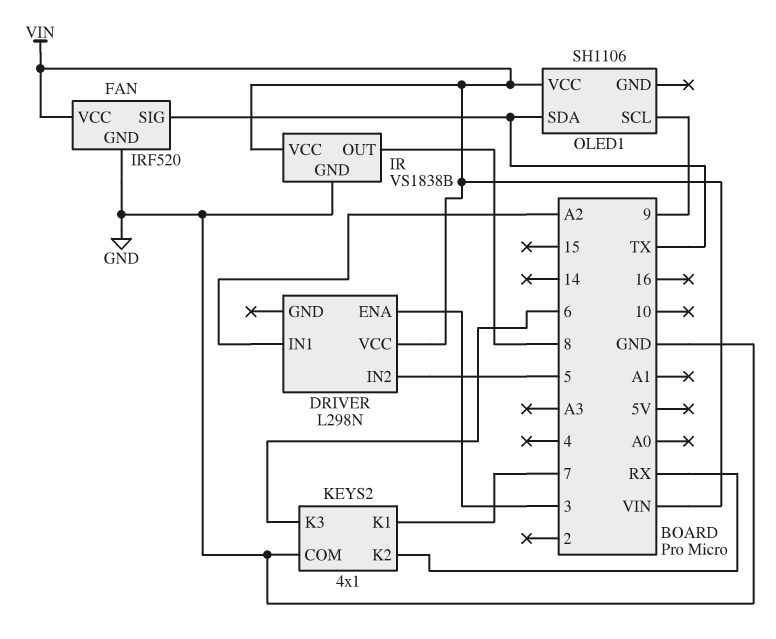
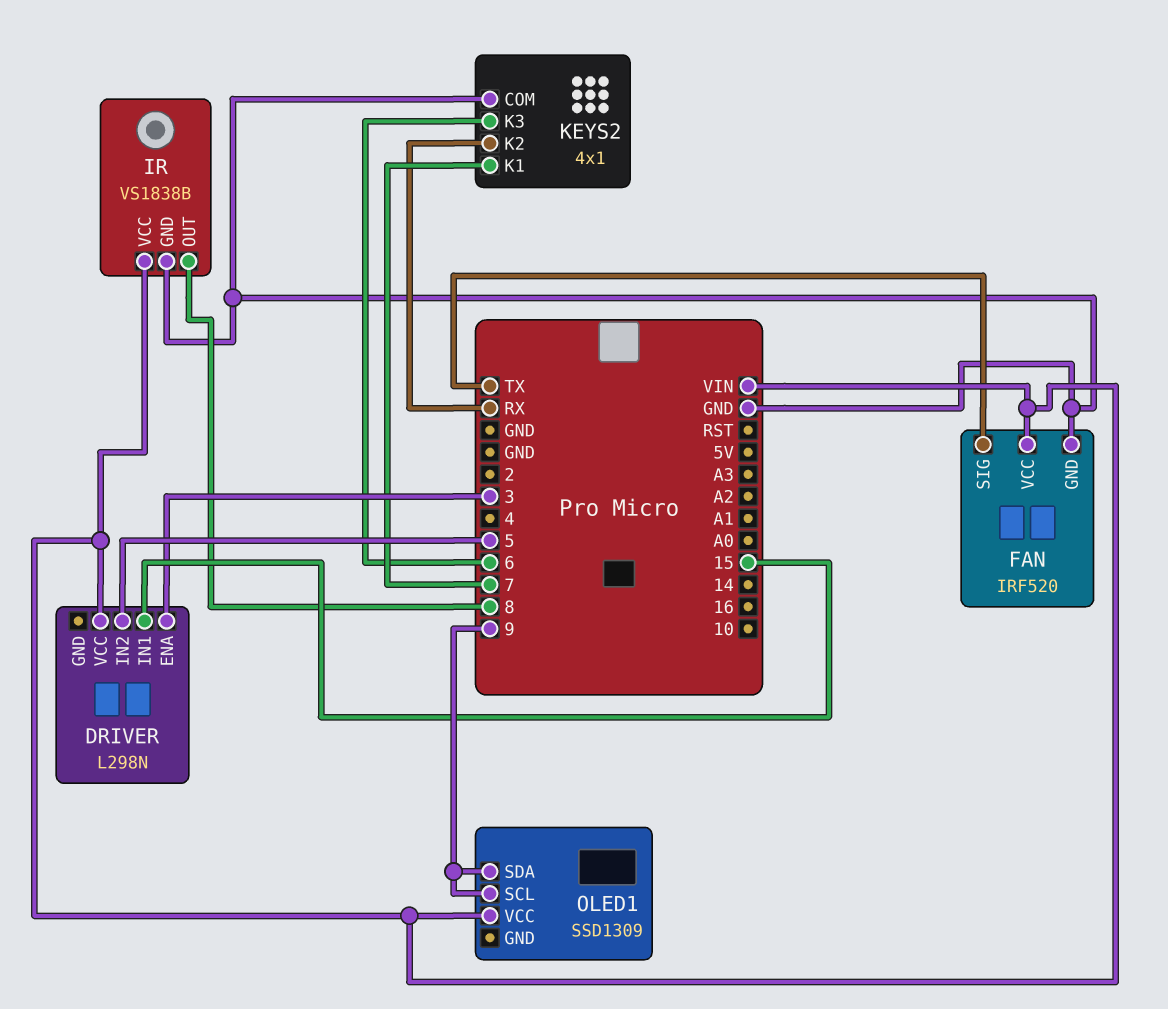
DRIVER pin IN1: A2 -> 15
OLED1: SH1106 -> SSD1309
OLED1 pin SDA: TX -> 9

